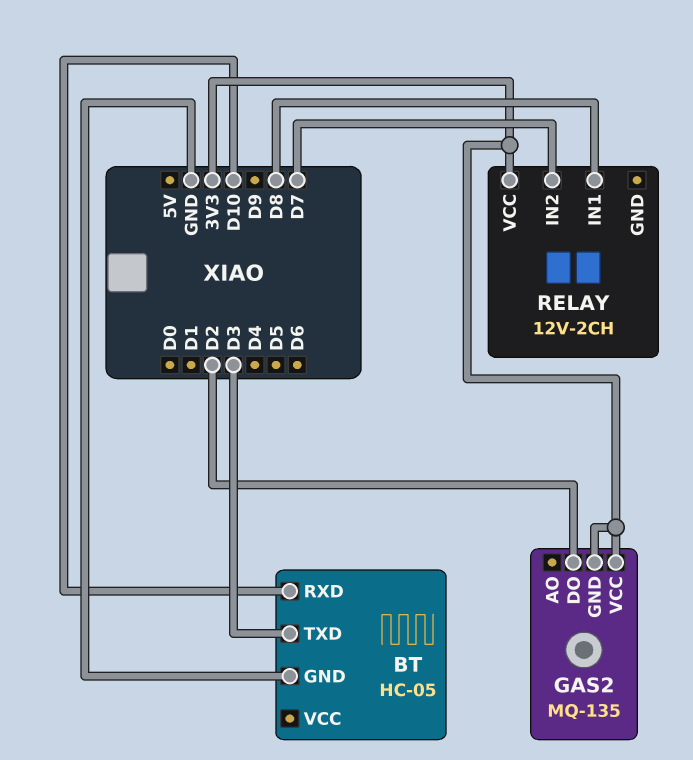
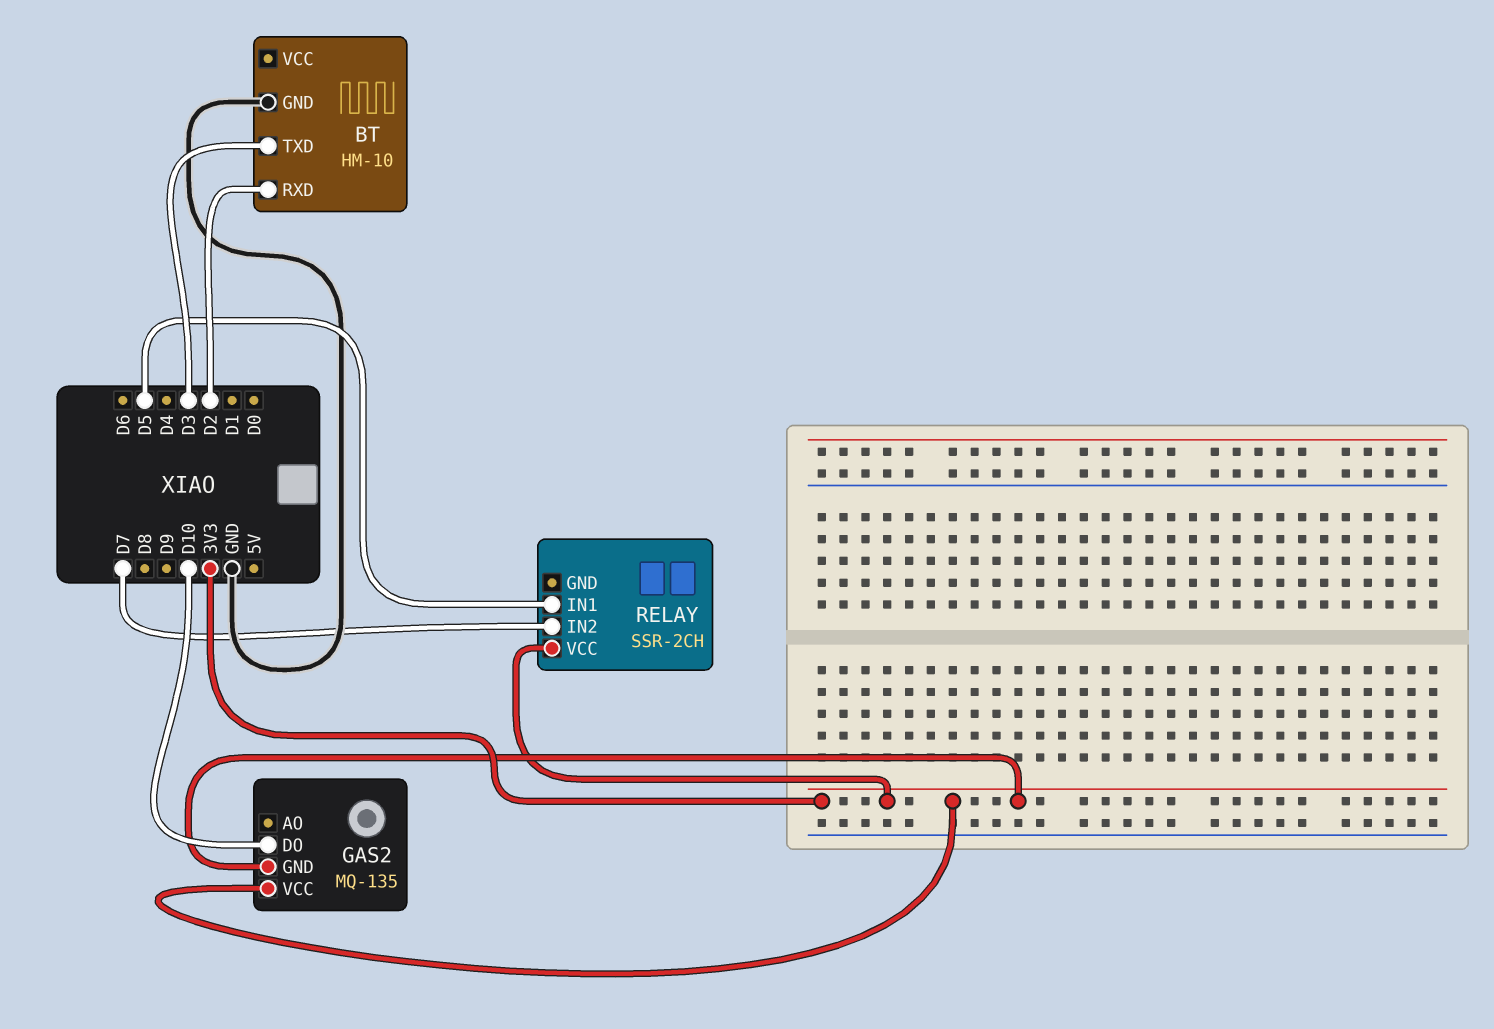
BT: HC-05 -> HM-10
BT pin RXD: D10 -> D2
GAS2 pin DO: D2 -> D10
RELAY: 12V-2CH -> SSR-2CH
RELAY pin IN1: D8 -> D5

